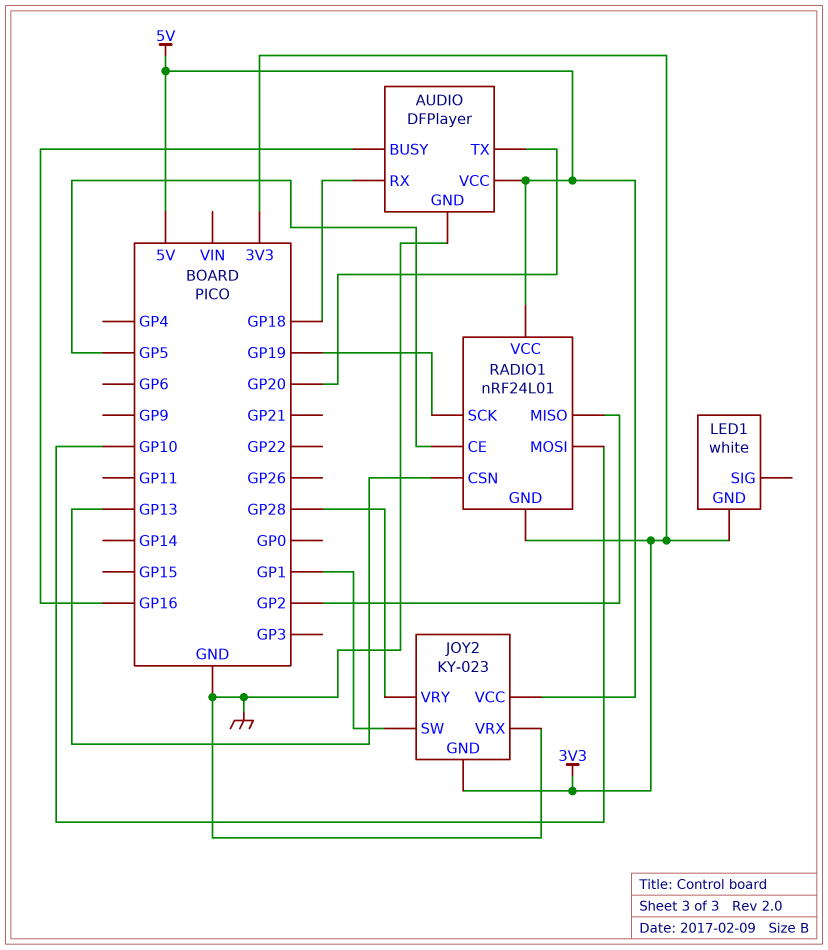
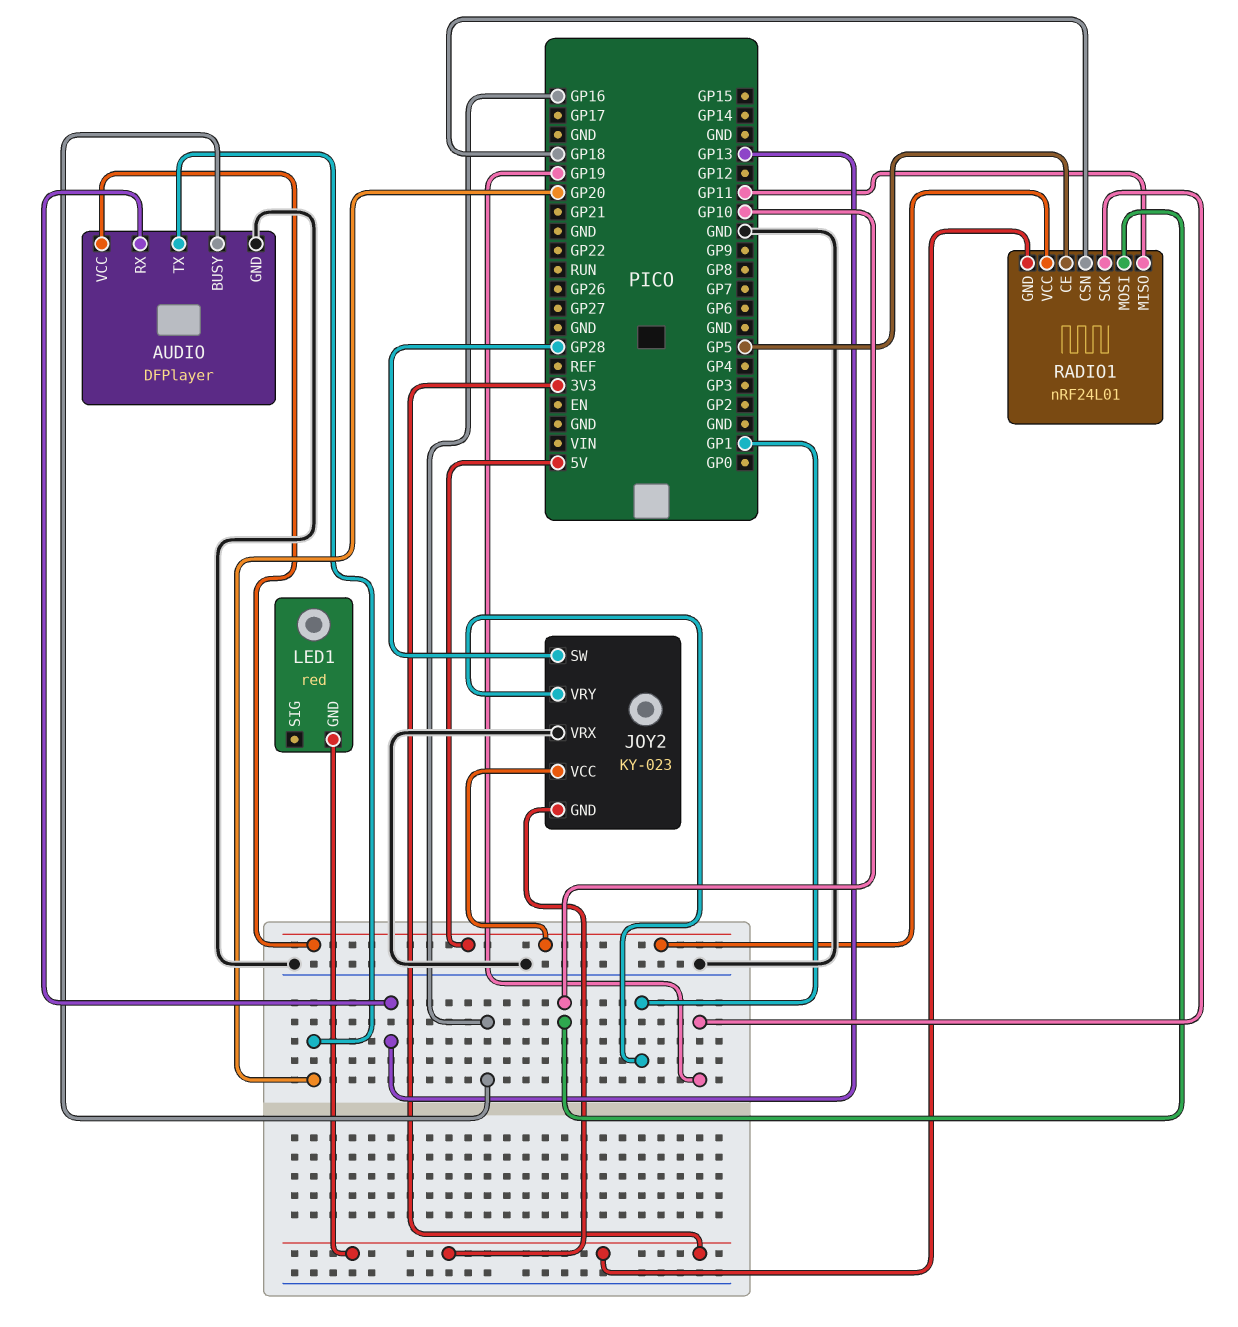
AUDIO pin RX: GP18 -> GP13
JOY2 pin SW: GP1 -> GP28
JOY2 pin VRY: GP28 -> GP1
LED1: white -> red
RADIO1 pin CSN: GP13 -> GP18
RADIO1 pin MISO: GP2 -> GP11

